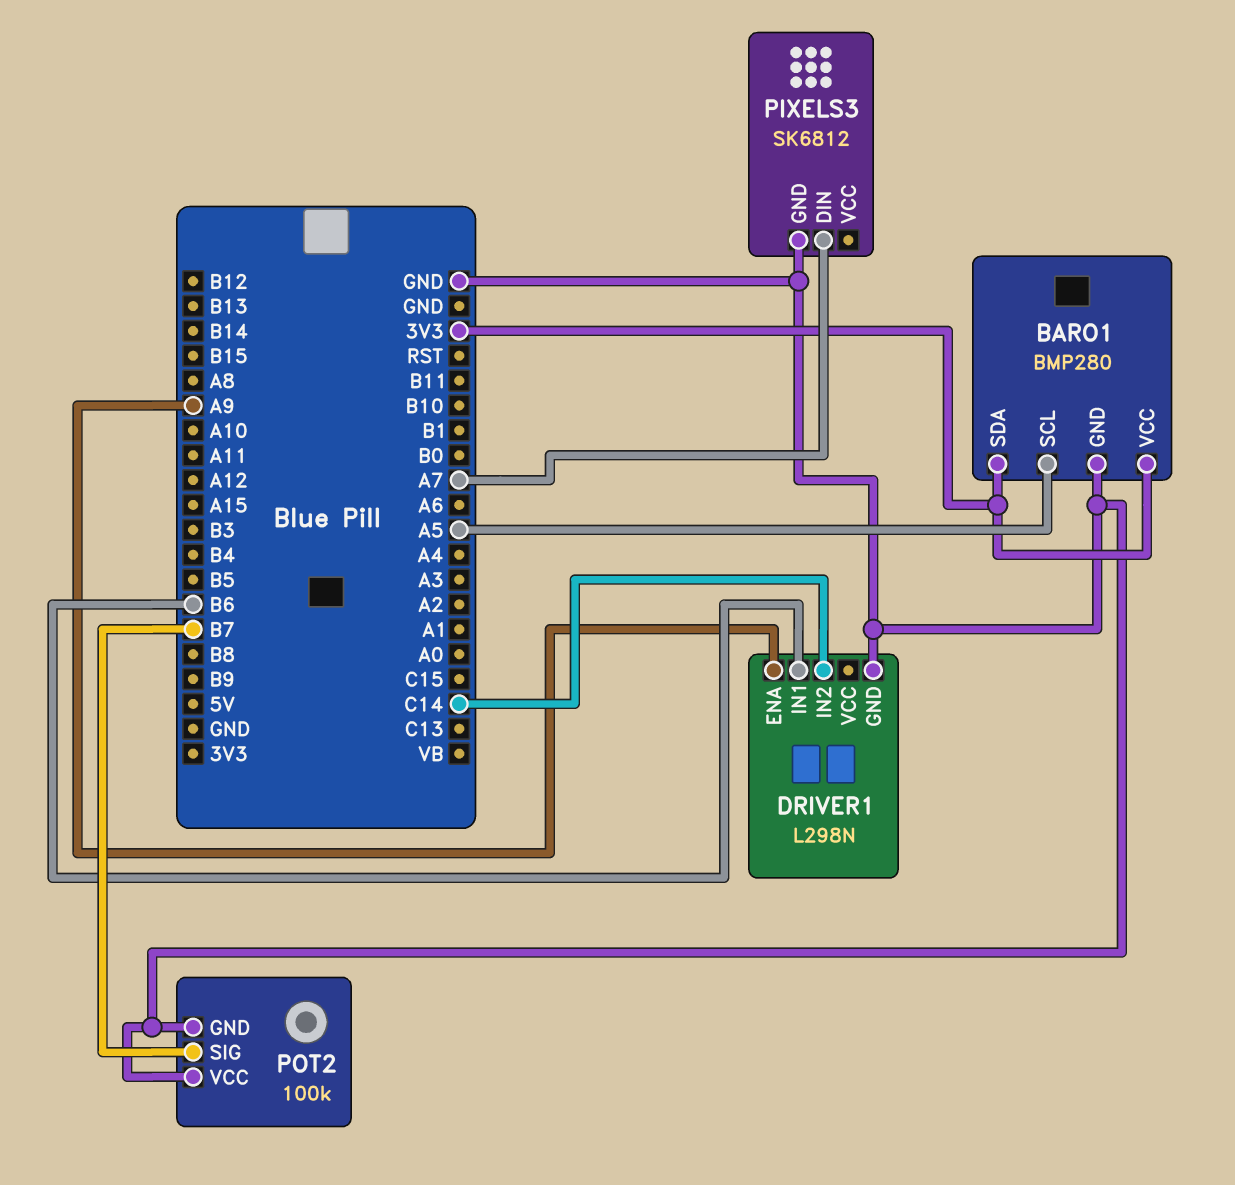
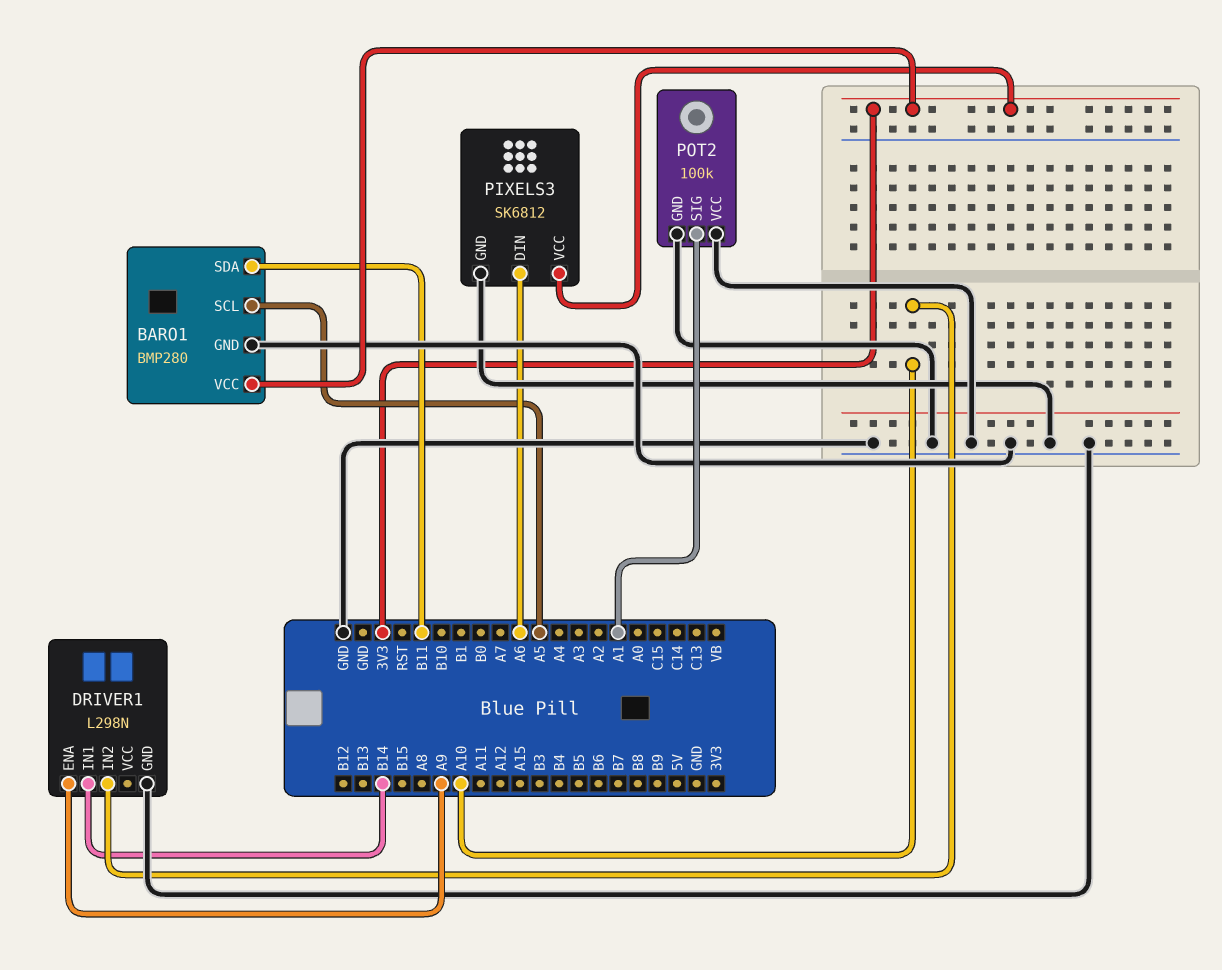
BARO1 pin SDA: 3V3 -> B11
DRIVER1 pin IN1: B6 -> B14
DRIVER1 pin IN2: C14 -> A10
PIXELS3 pin DIN: A7 -> A6
PIXELS3 pin VCC: none -> 3V3
POT2 pin SIG: B7 -> A1

